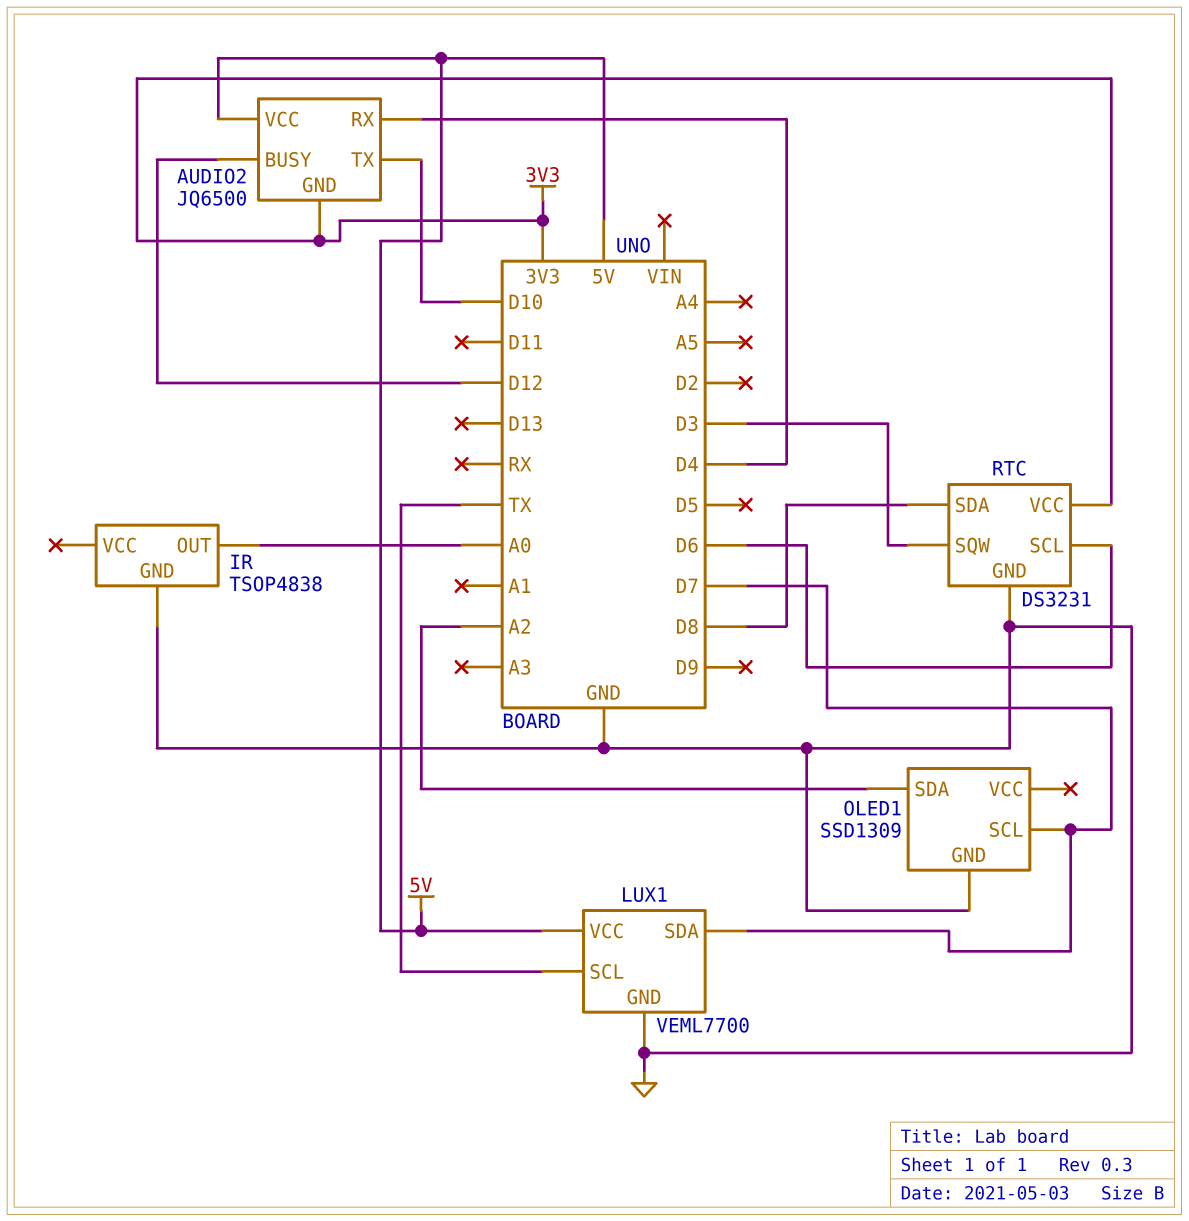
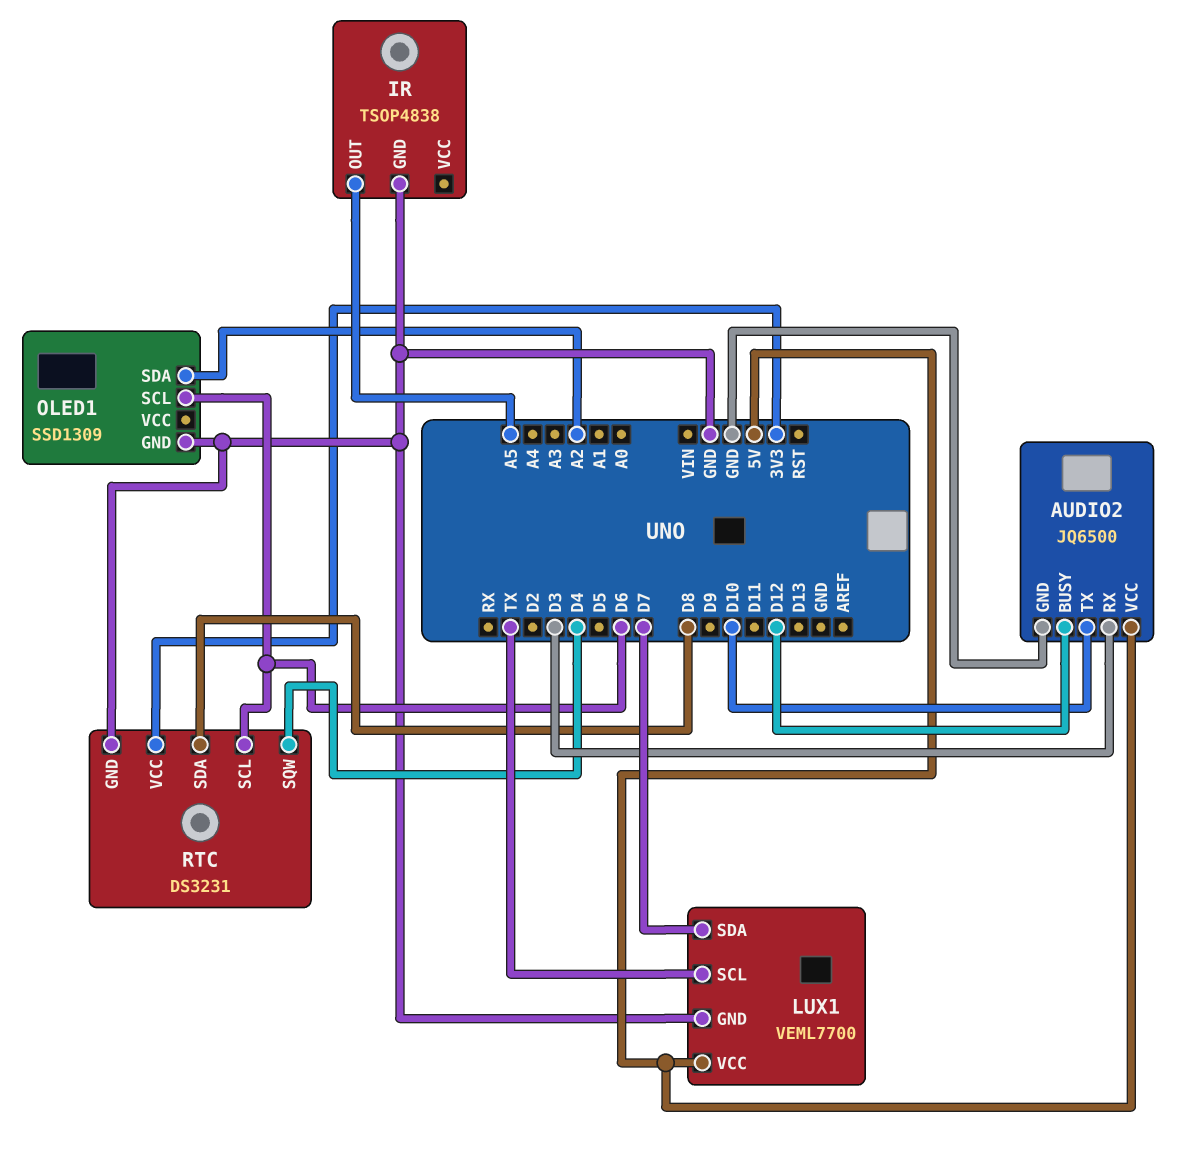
AUDIO2 pin GND: 3V3 -> GND
AUDIO2 pin RX: D4 -> D3
IR pin OUT: A0 -> A5
OLED1 pin SCL: D7 -> D6
RTC pin SQW: D3 -> D4

